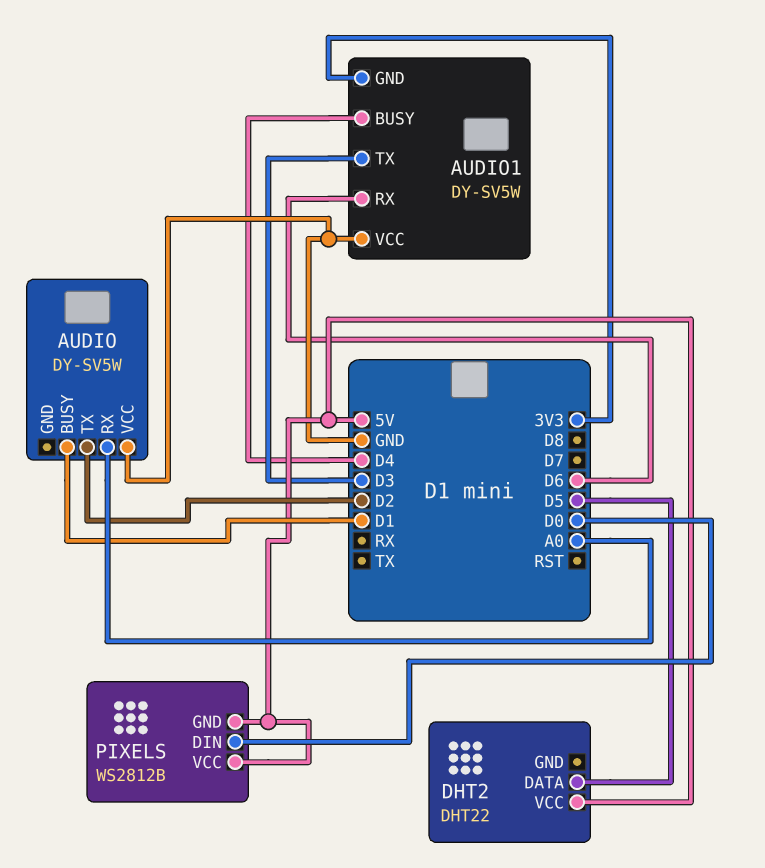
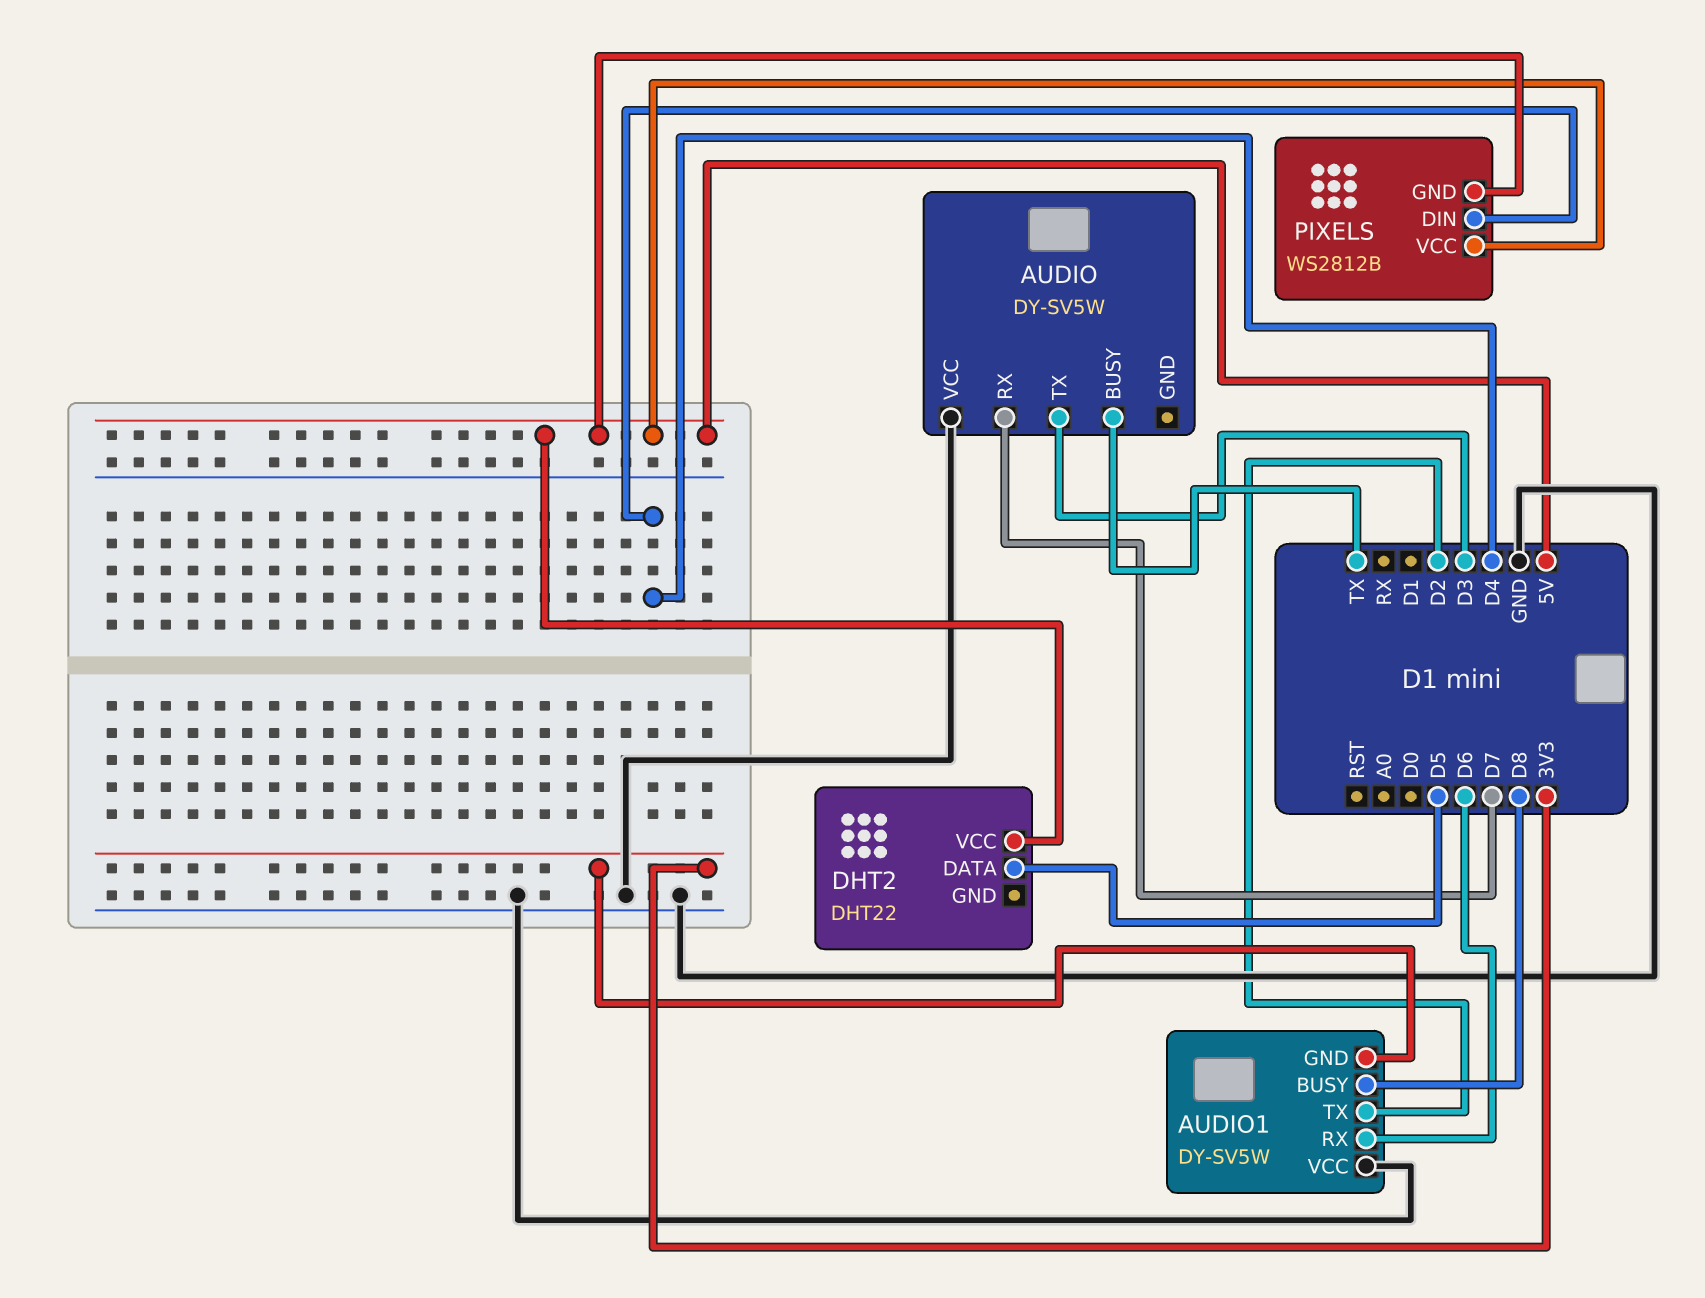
AUDIO pin BUSY: D1 -> TX
AUDIO pin RX: A0 -> D7
AUDIO pin TX: D2 -> D3
AUDIO1 pin BUSY: D4 -> D8
AUDIO1 pin TX: D3 -> D2
PIXELS pin DIN: D0 -> D4

